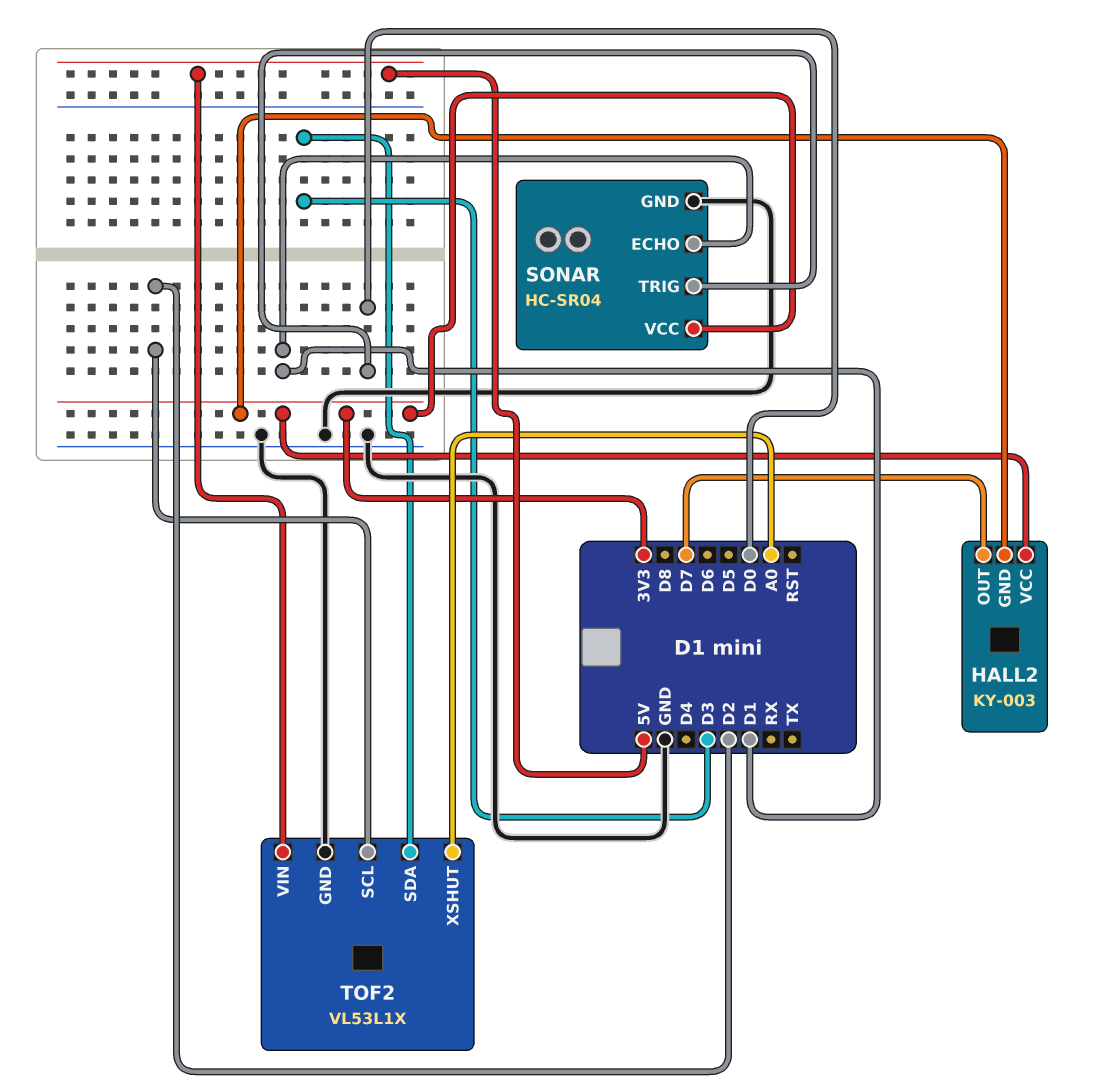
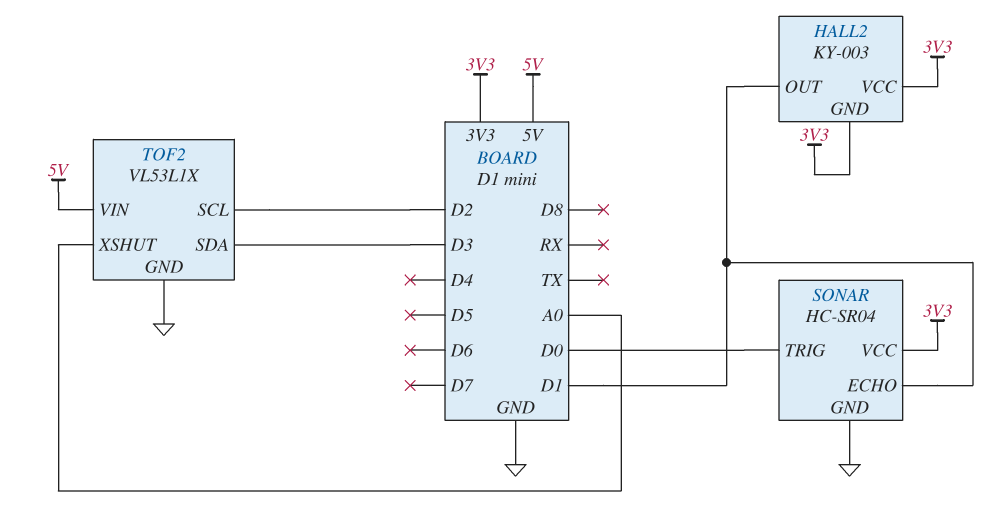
HALL2 pin OUT: D7 -> D1

